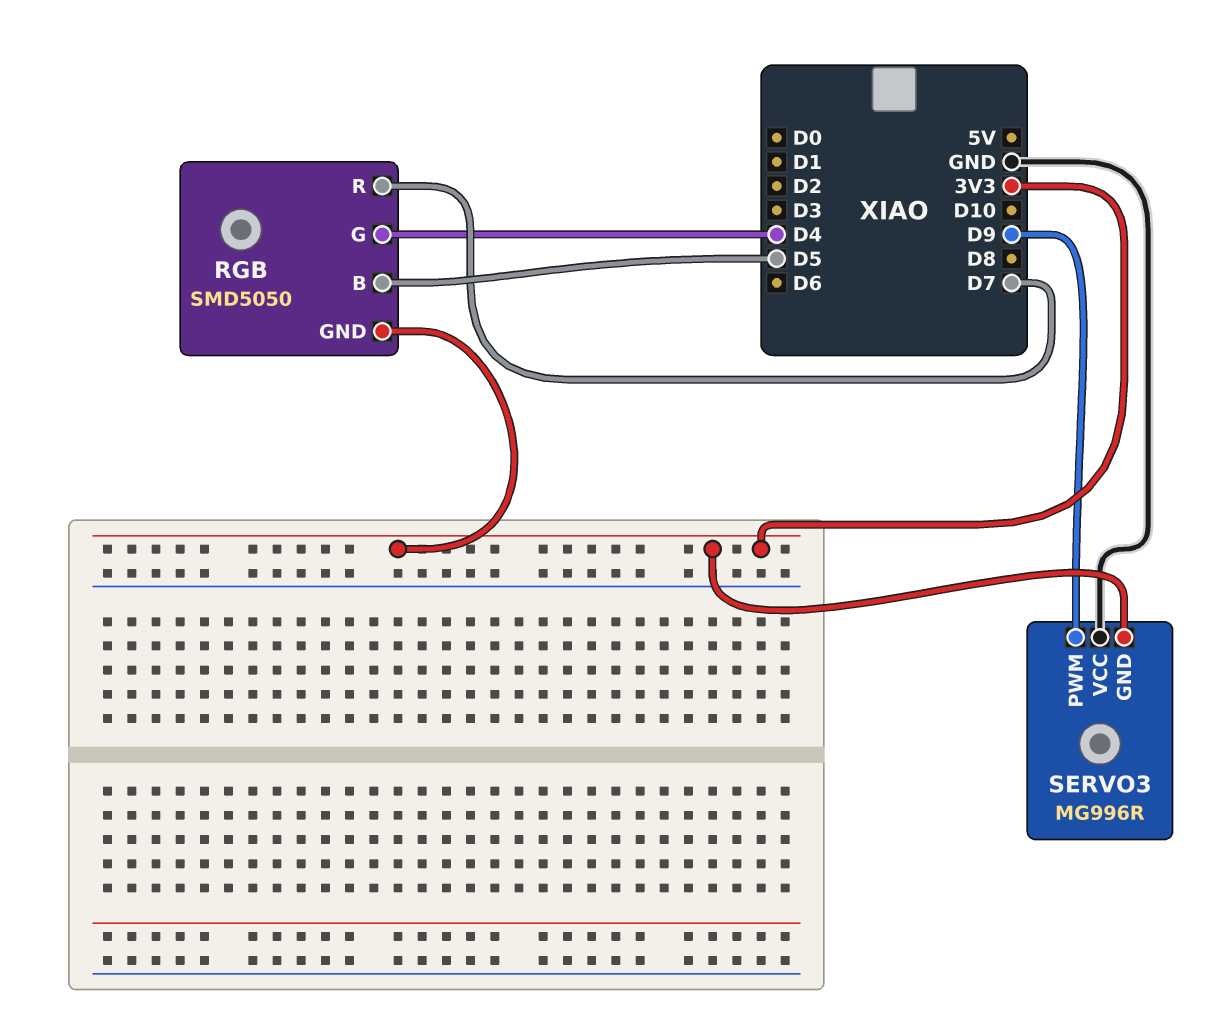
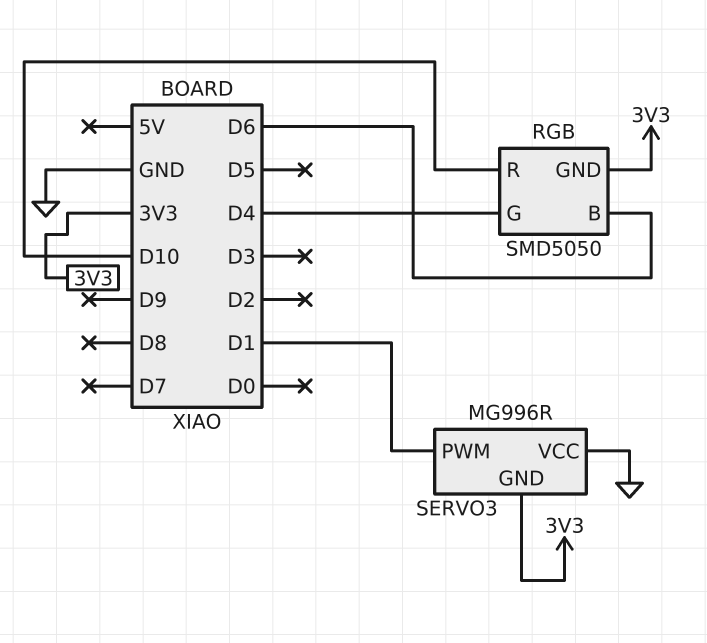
RGB pin B: D5 -> D6
RGB pin R: D7 -> D10
SERVO3 pin PWM: D9 -> D1

